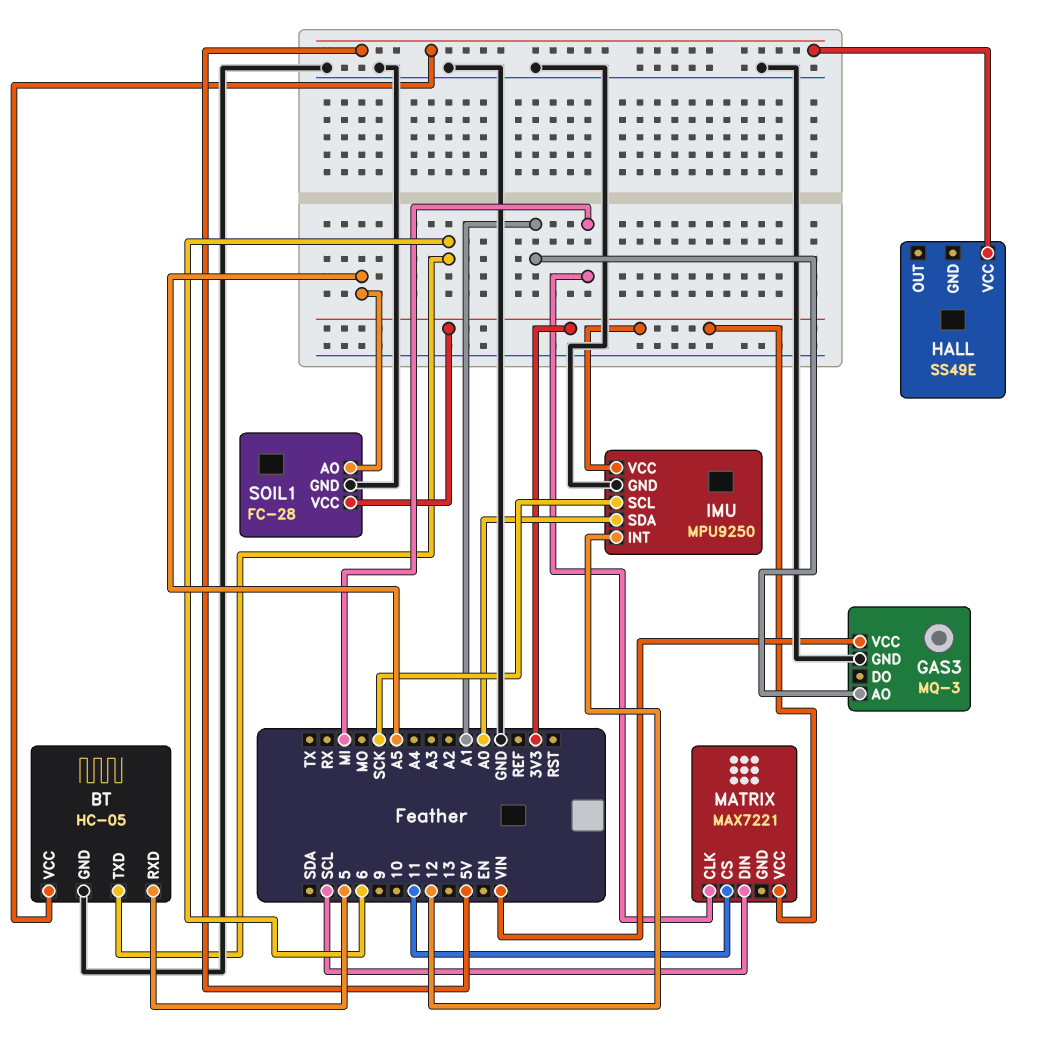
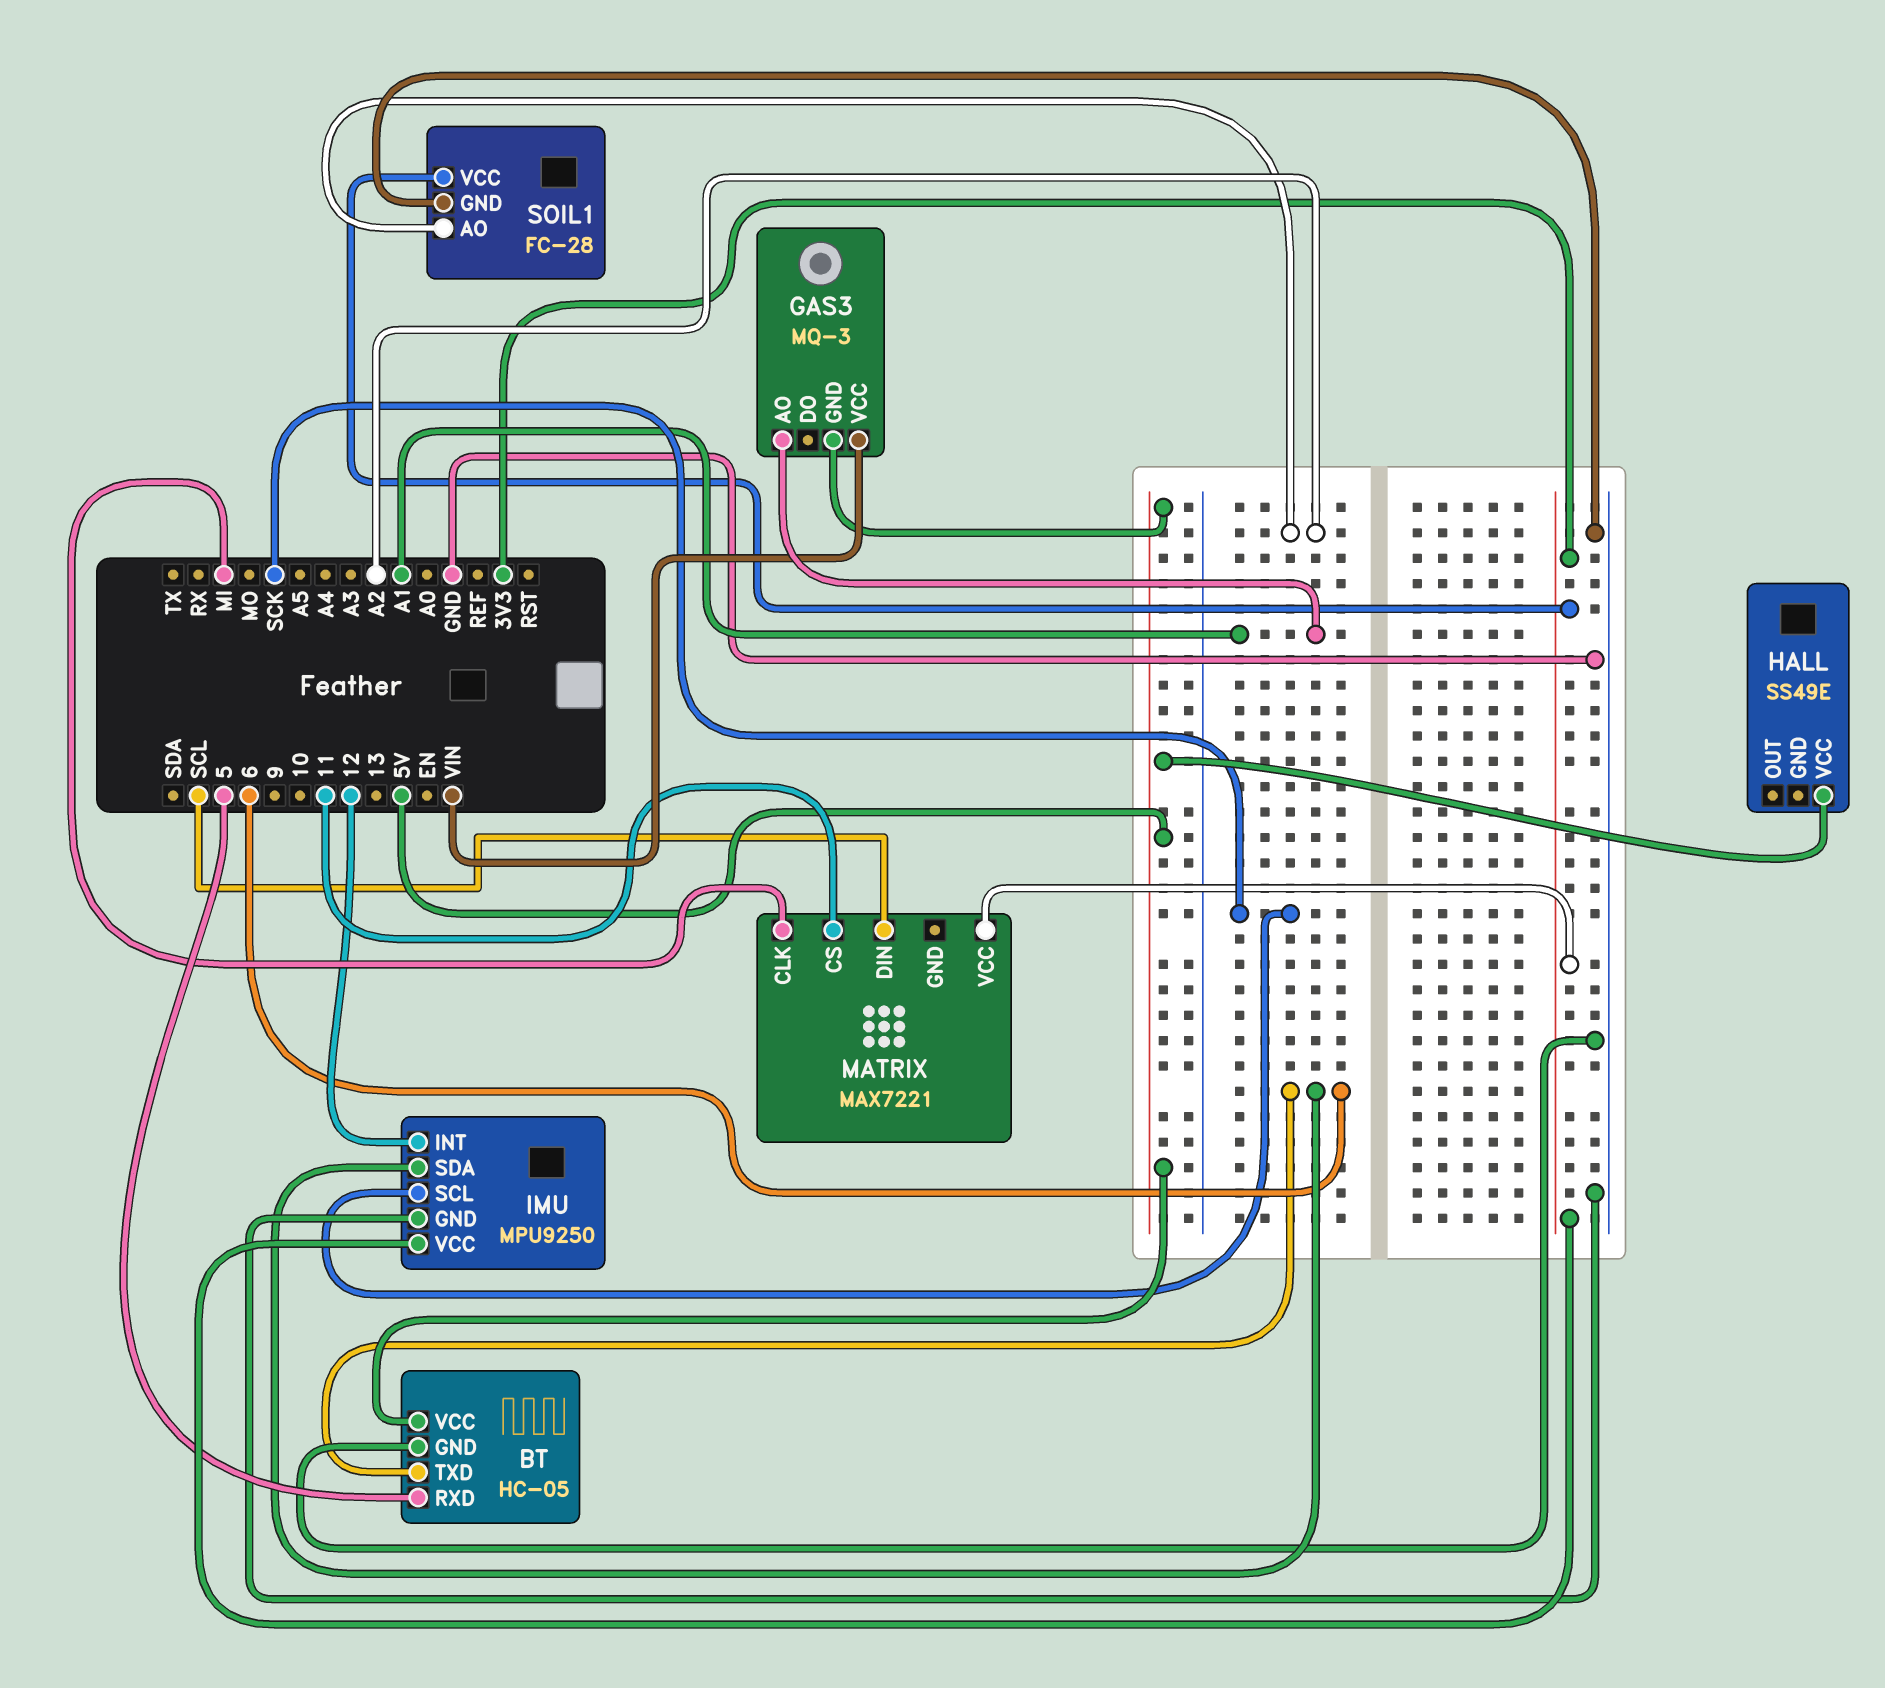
GAS3 pin GND: GND -> 5V
IMU pin SDA: A0 -> 6
SOIL1 pin AO: A5 -> A2

